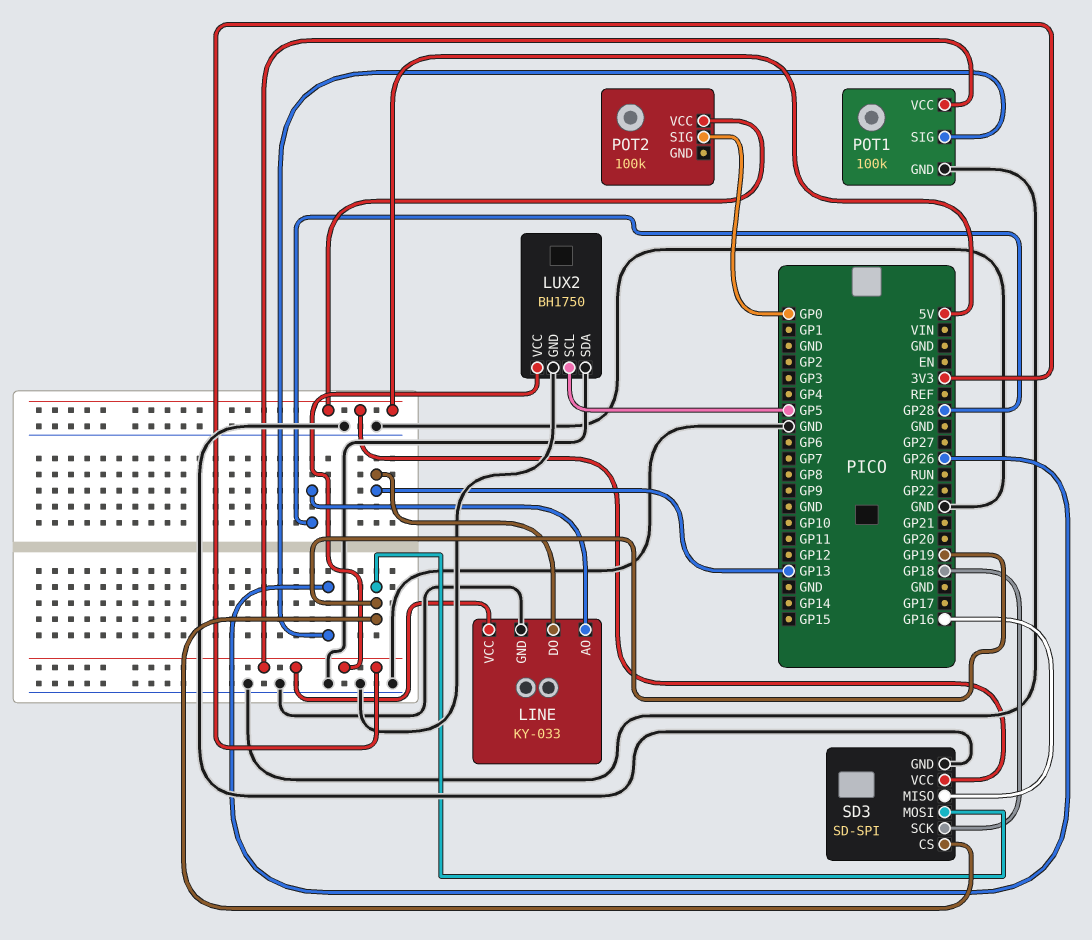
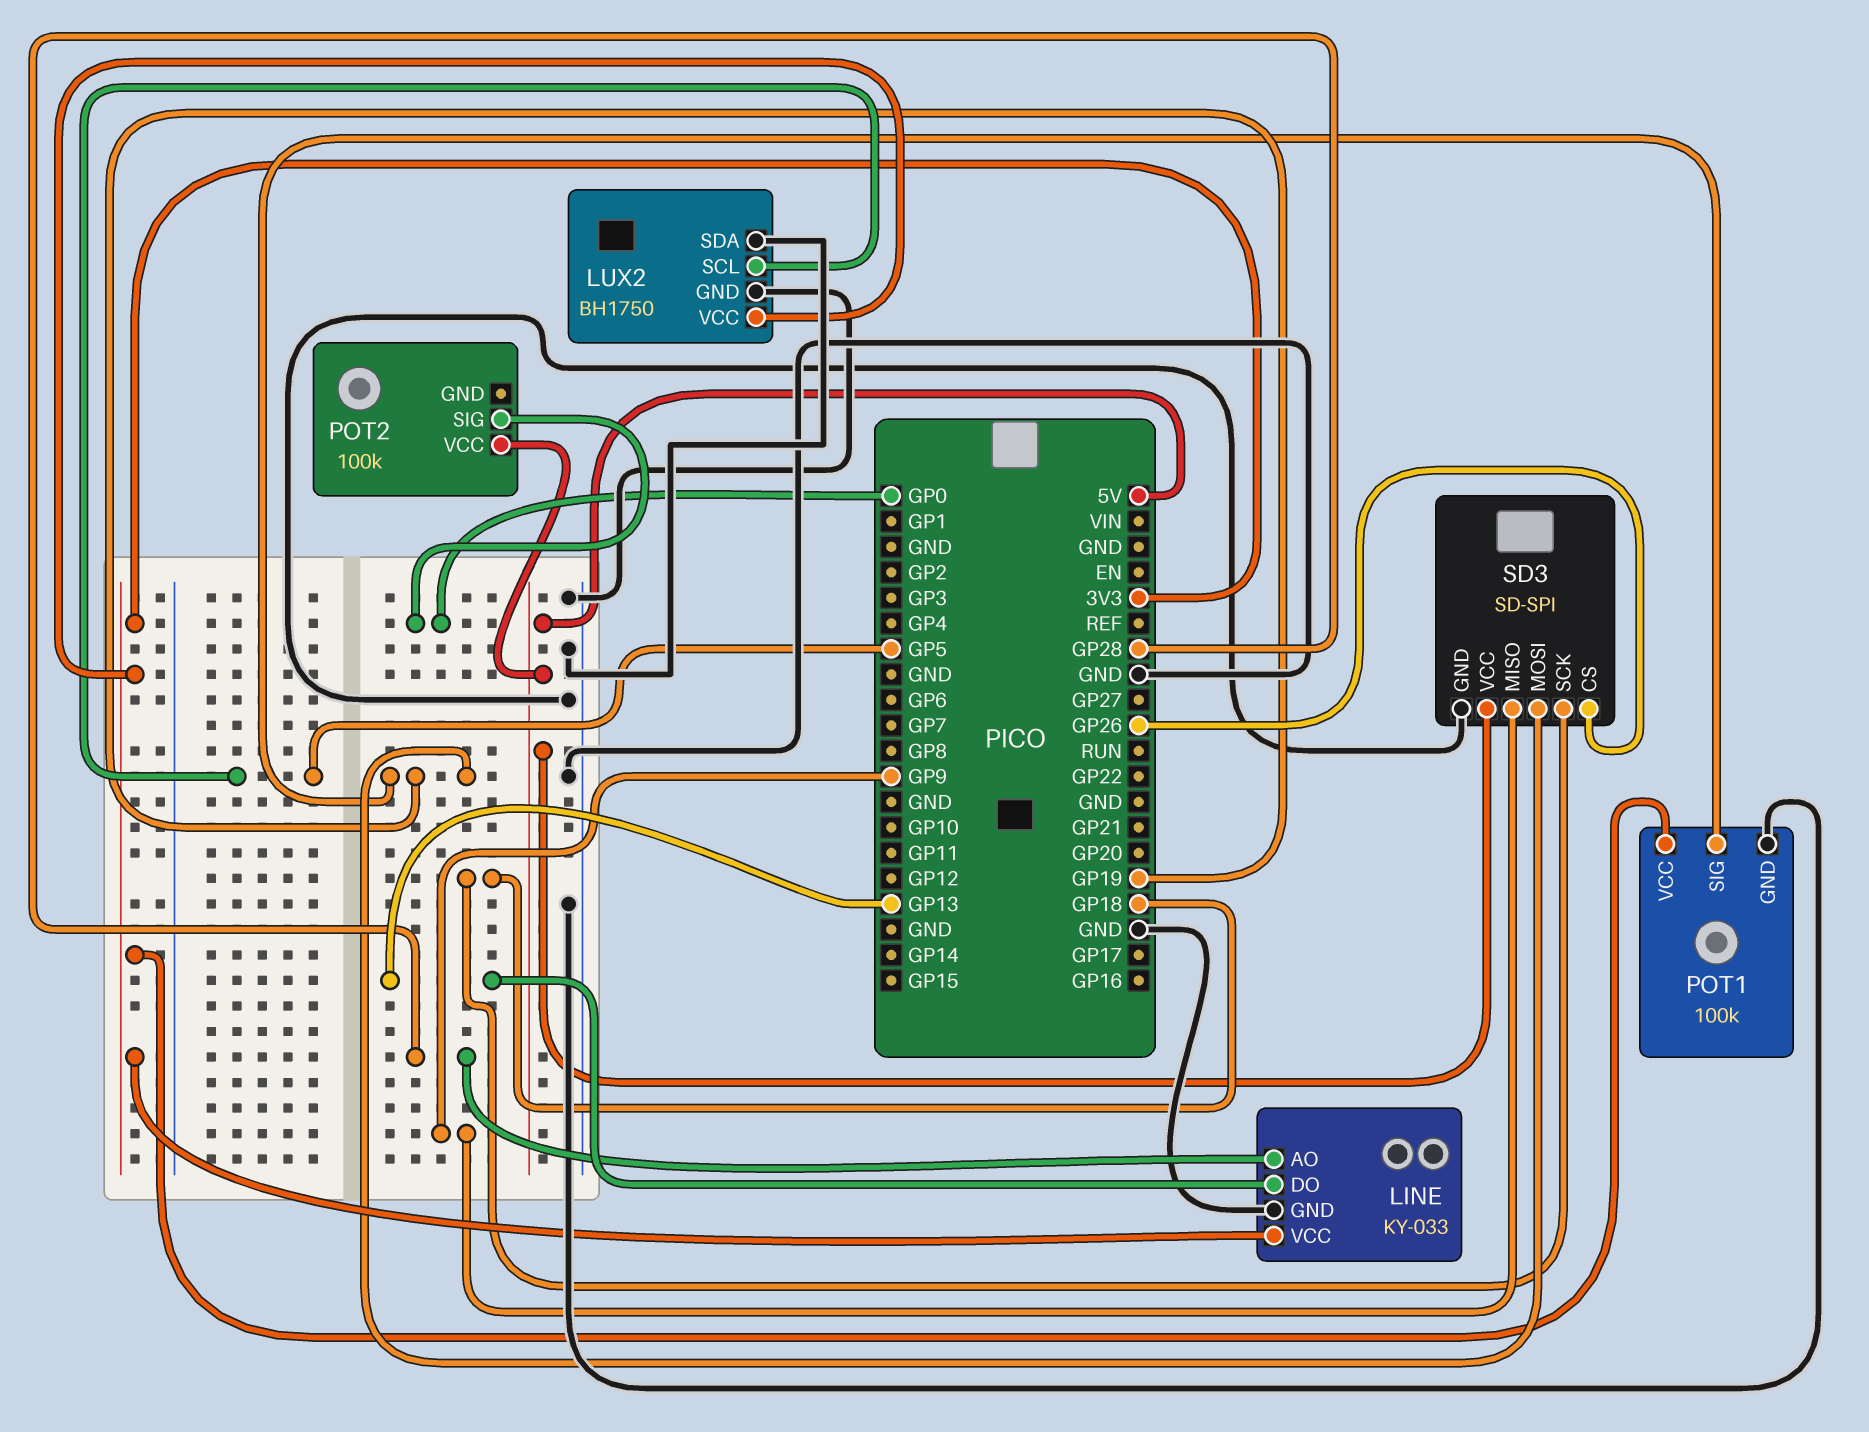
POT1 pin SIG: GP26 -> GP19
SD3 pin CS: GP19 -> GP26
SD3 pin MISO: GP16 -> GP9

